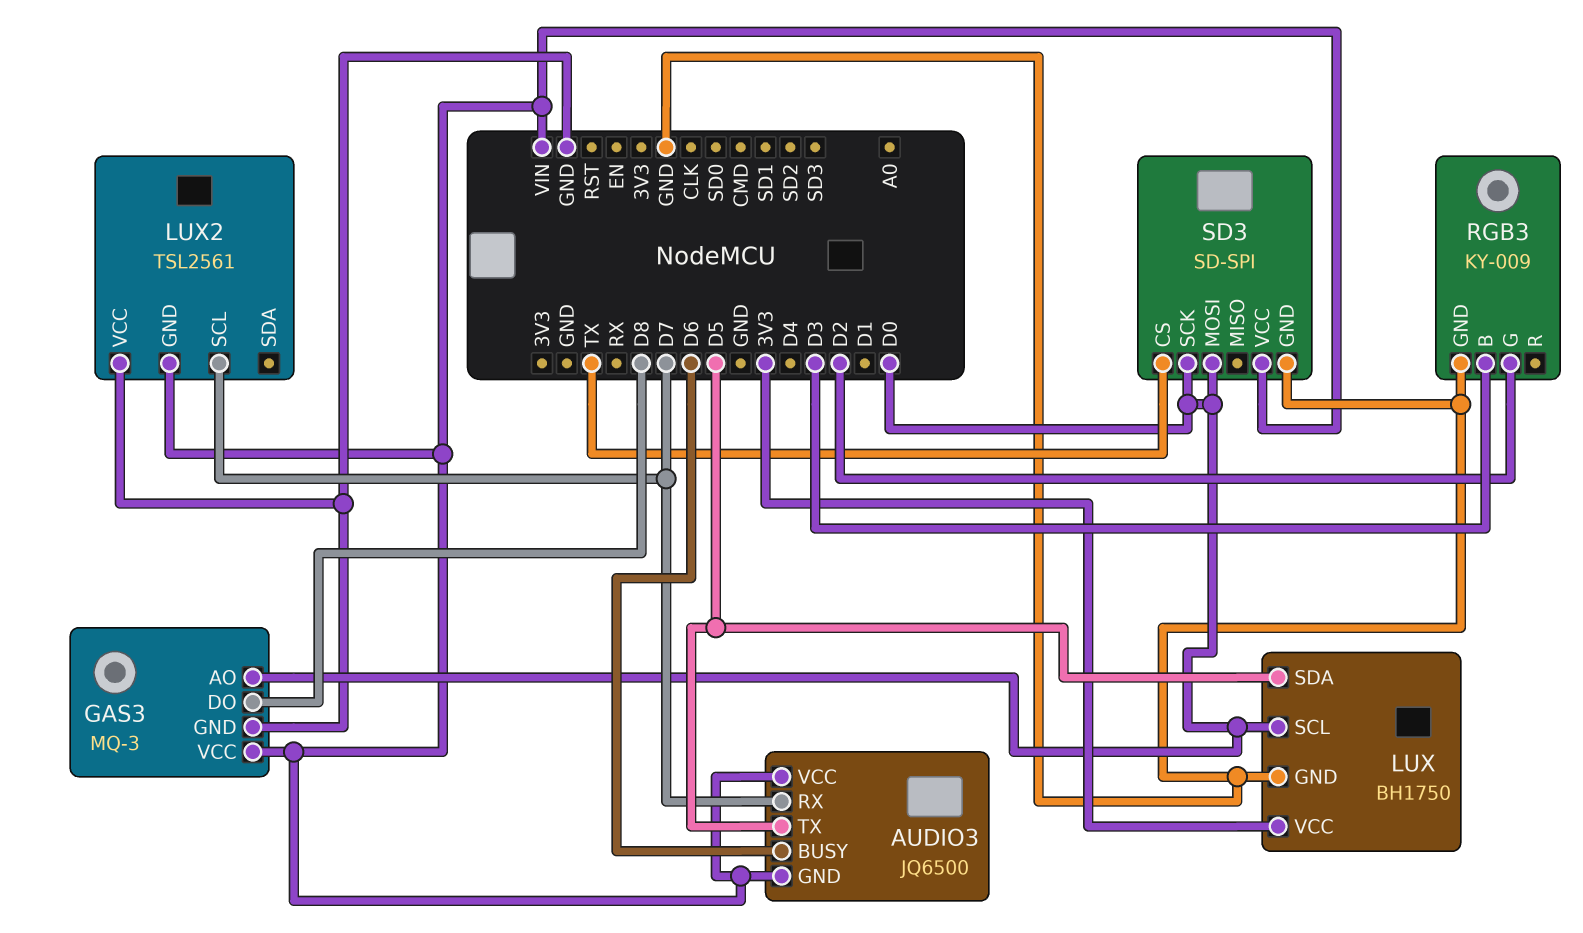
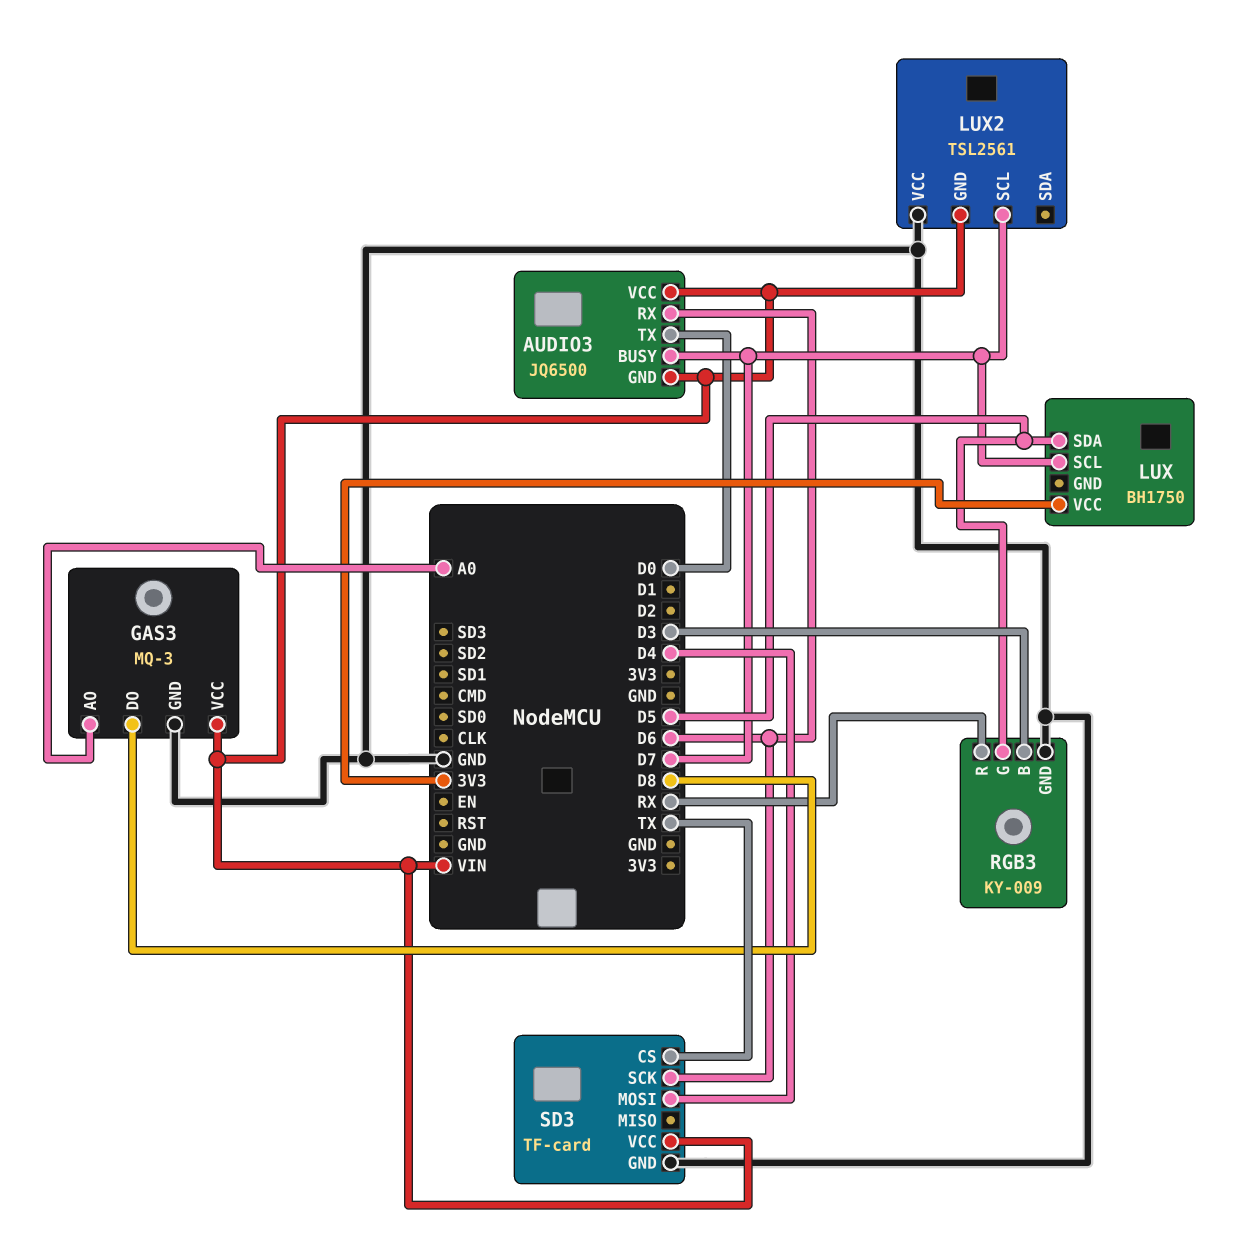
AUDIO3 pin BUSY: D6 -> D7
AUDIO3 pin RX: D7 -> D6
AUDIO3 pin TX: D5 -> D0
GAS3 pin AO: D0 -> A0
LUX pin GND: GND -> none
LUX pin SCL: D0 -> D7
RGB3 pin G: D2 -> D5
RGB3 pin R: none -> RX
SD3: SD-SPI -> TF-card
SD3 pin MOSI: D0 -> D4
SD3 pin SCK: D0 -> D6

